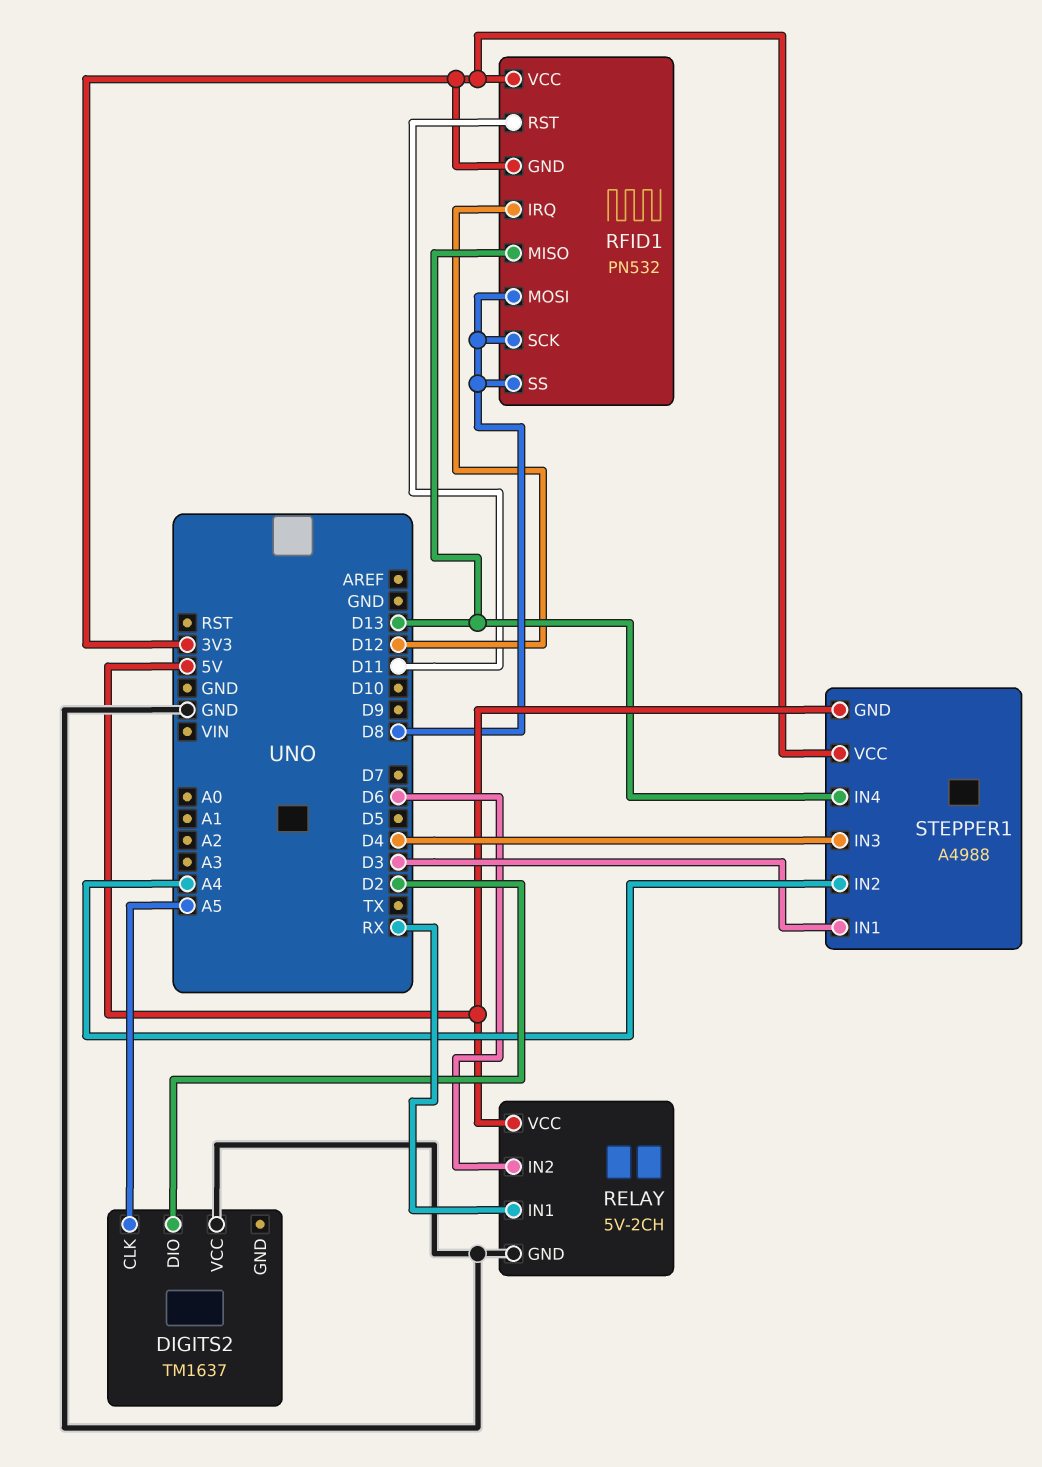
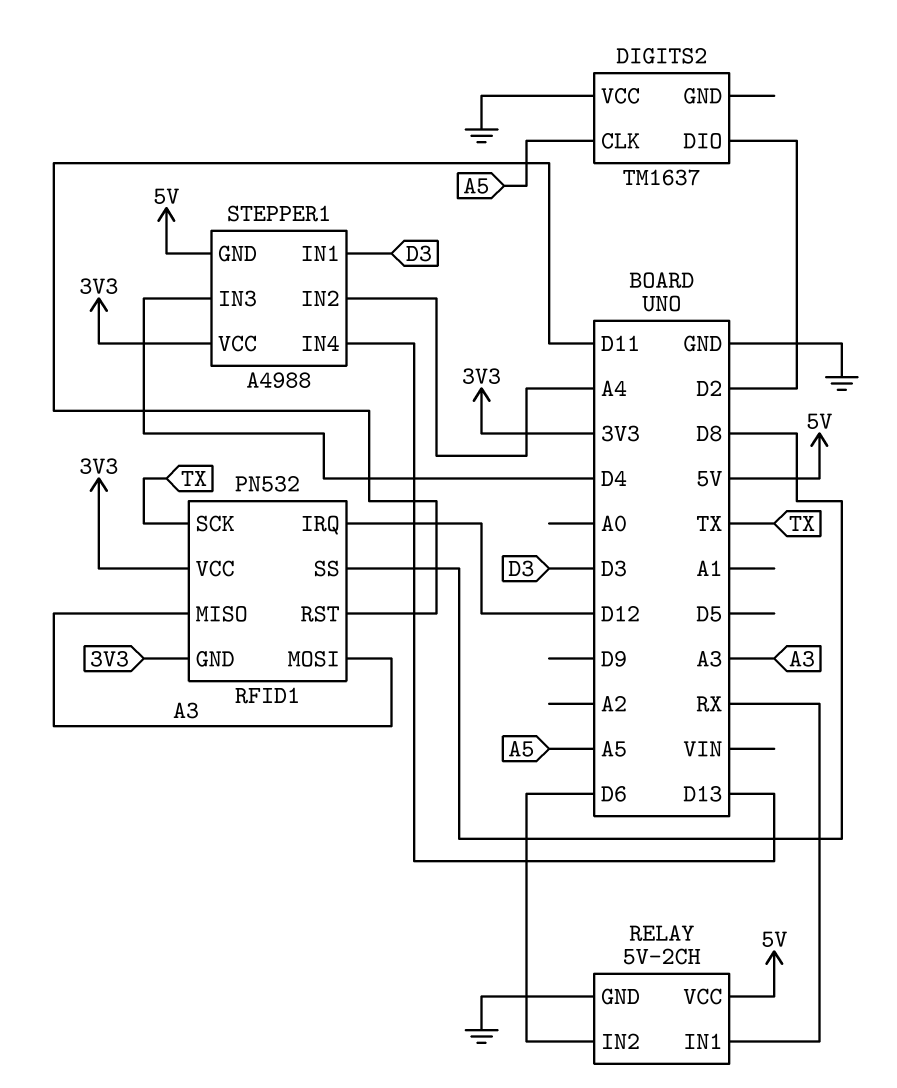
RFID1 pin MISO: D13 -> A3
RFID1 pin MOSI: D8 -> A3
RFID1 pin SCK: D8 -> TX

